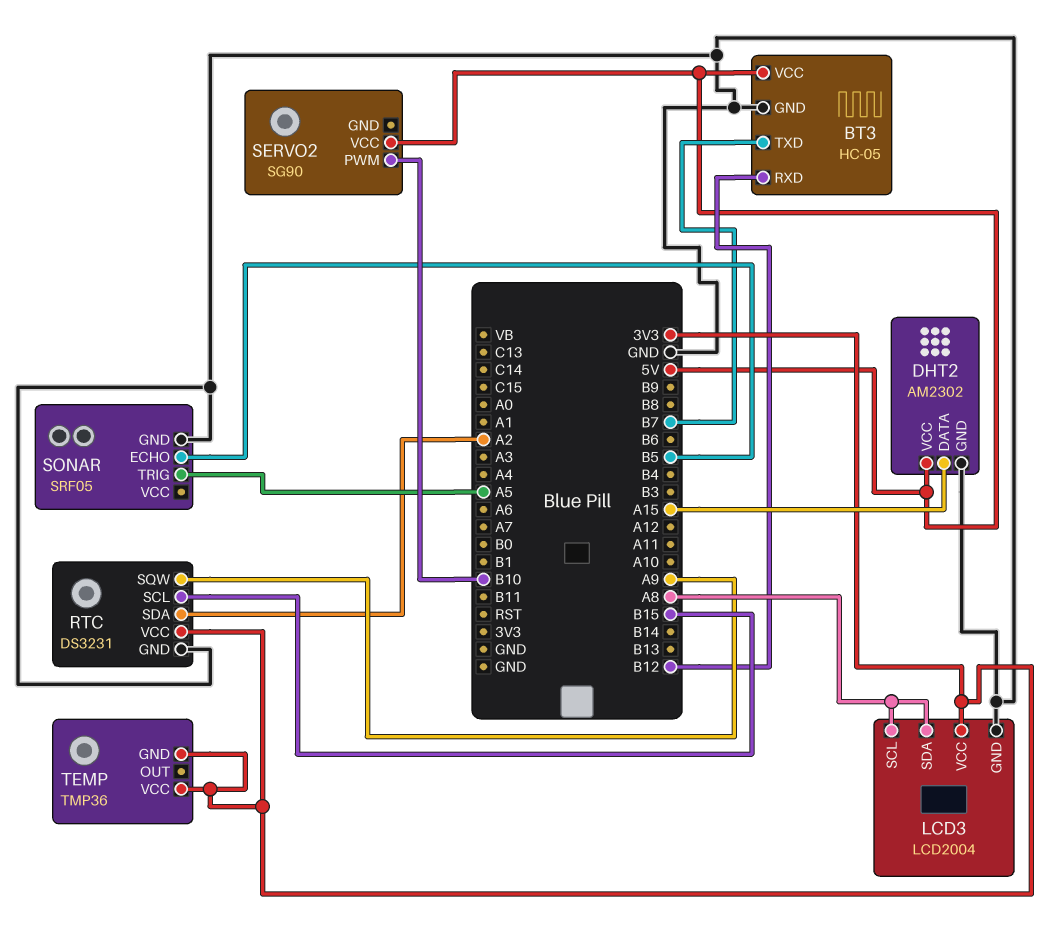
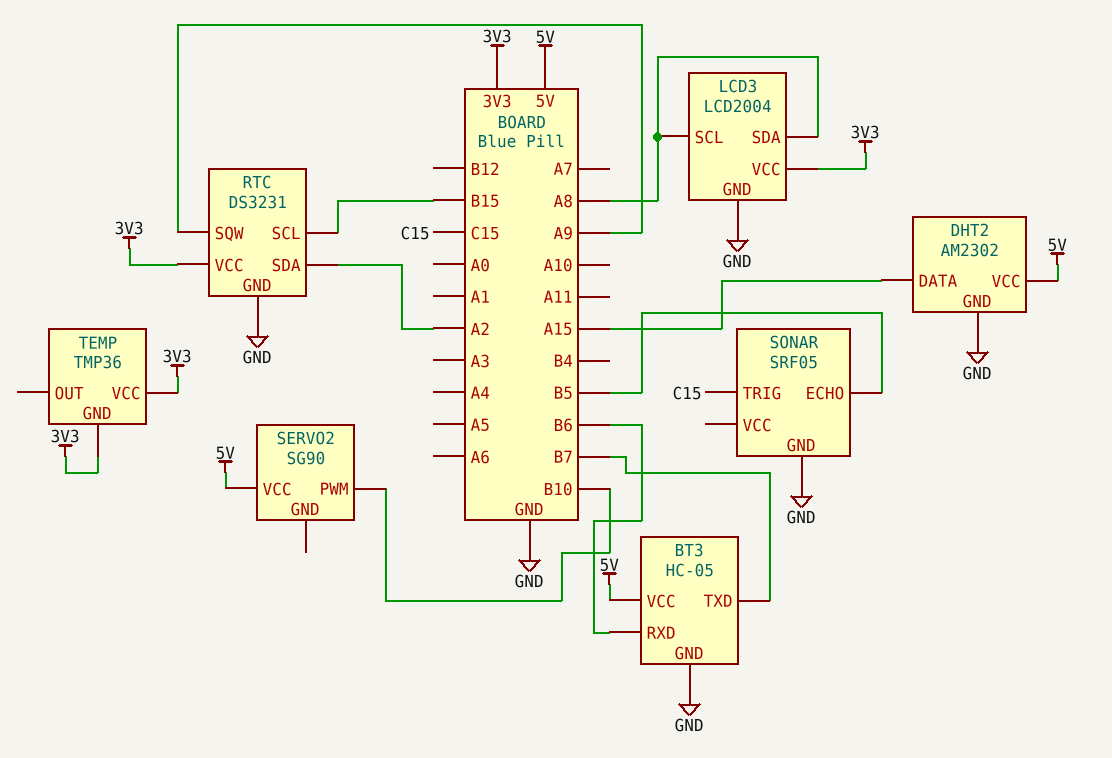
BT3 pin RXD: B12 -> B6
SONAR pin TRIG: A5 -> C15

